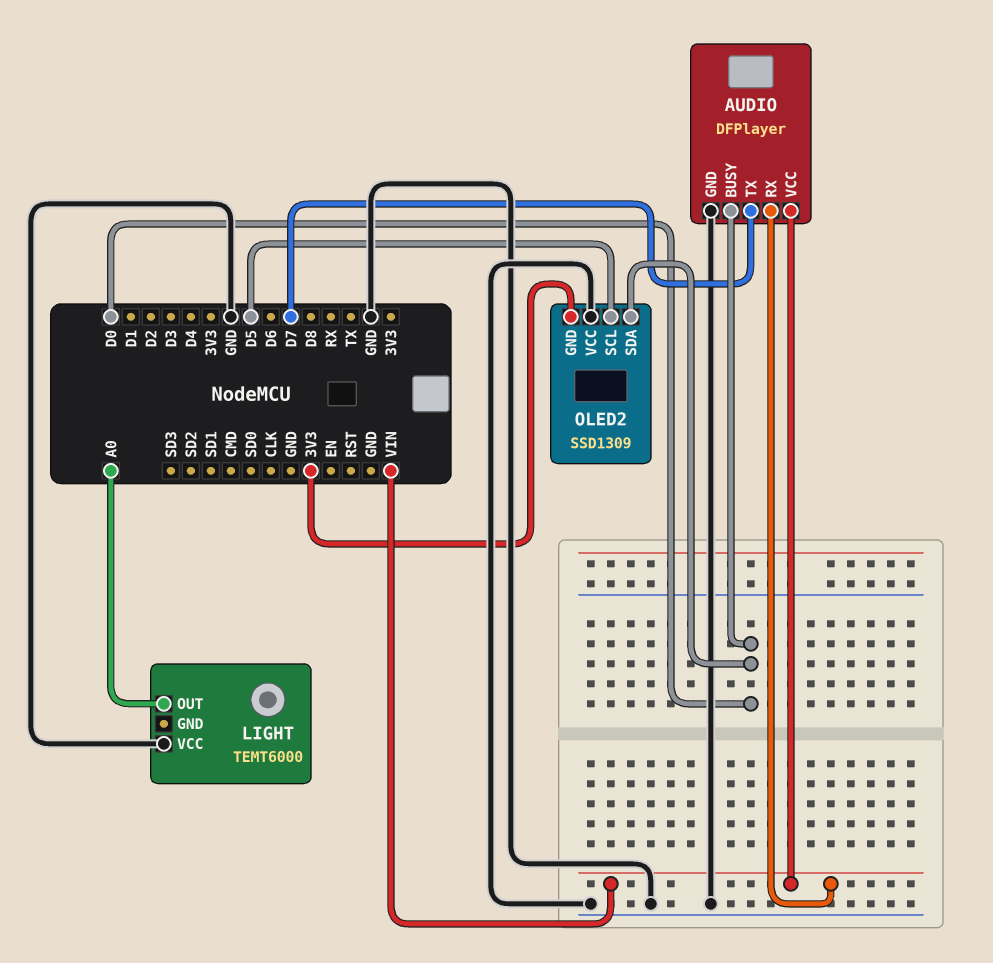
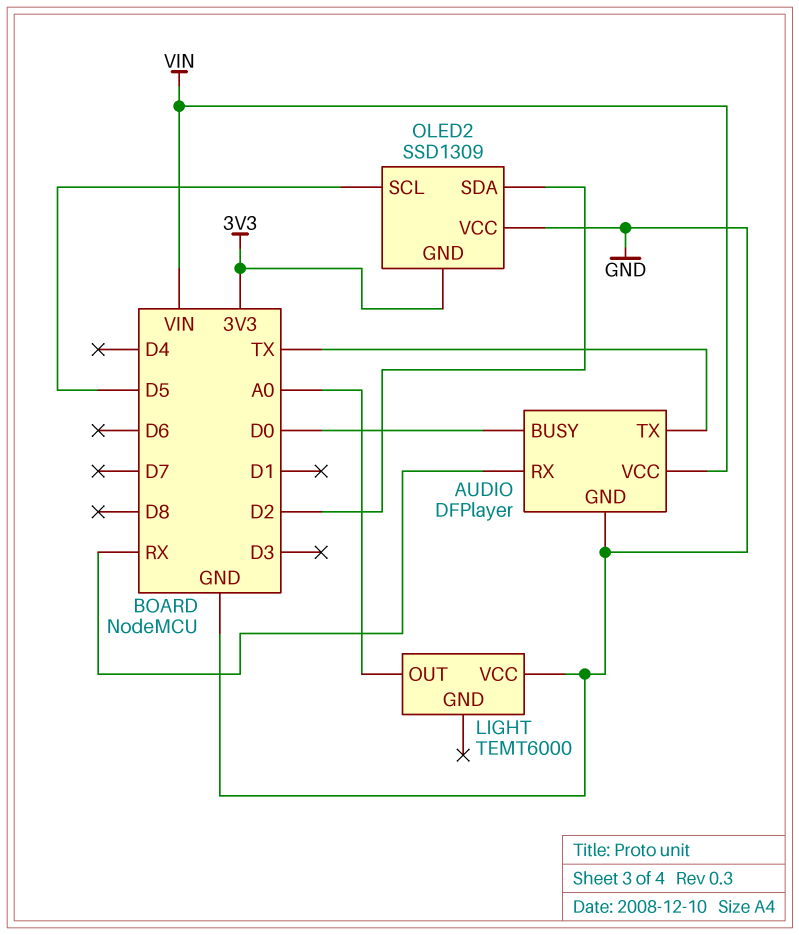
AUDIO pin RX: VIN -> RX
AUDIO pin TX: D7 -> TX
OLED2 pin SDA: D0 -> D2

